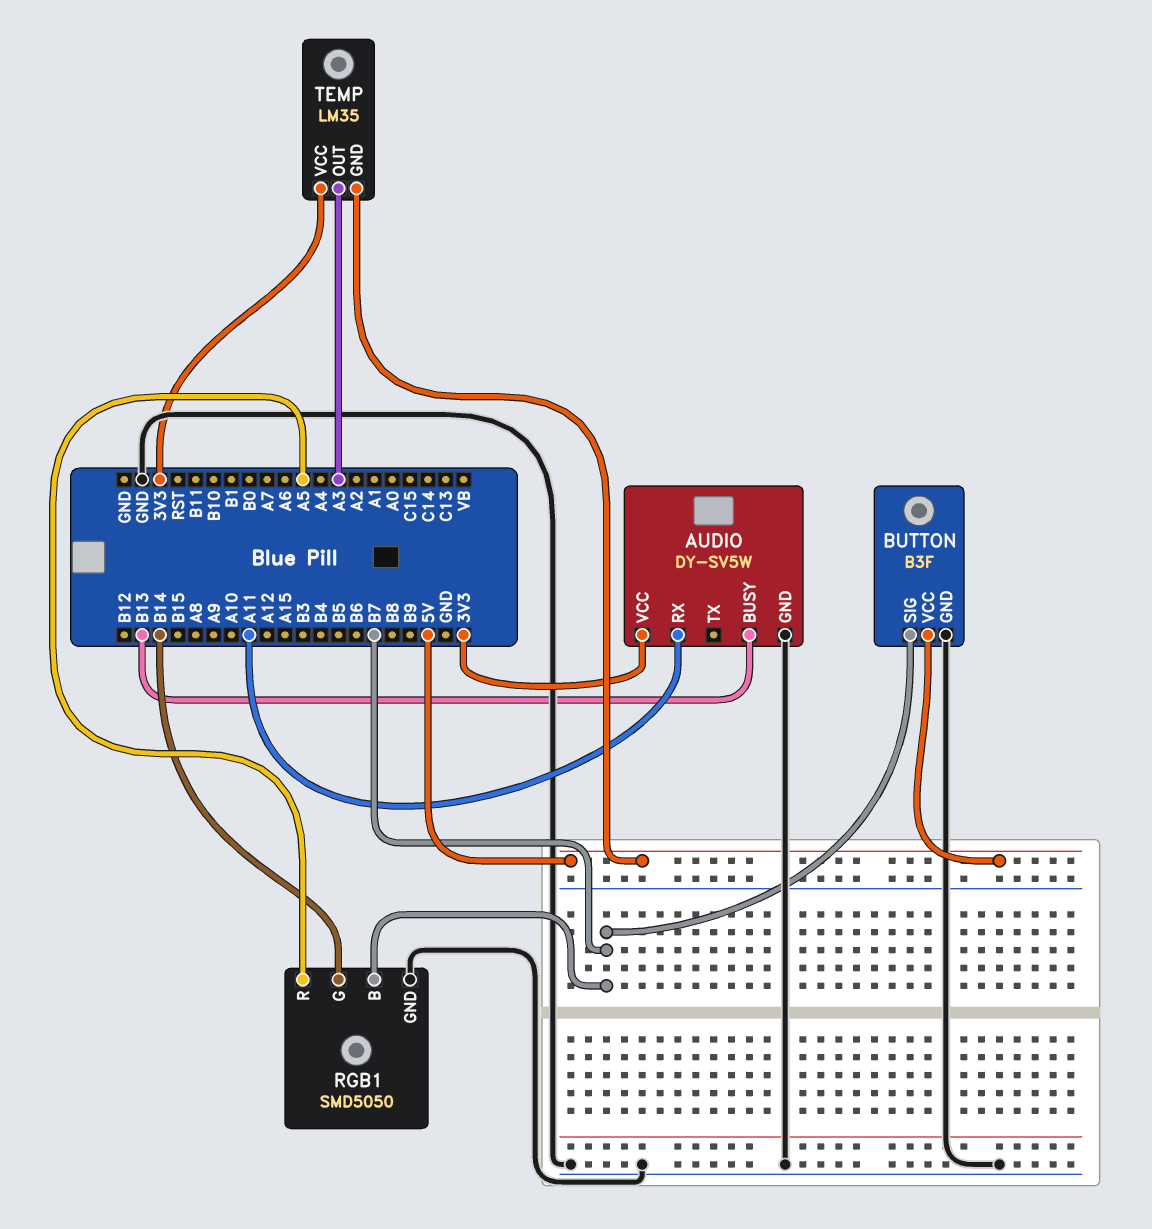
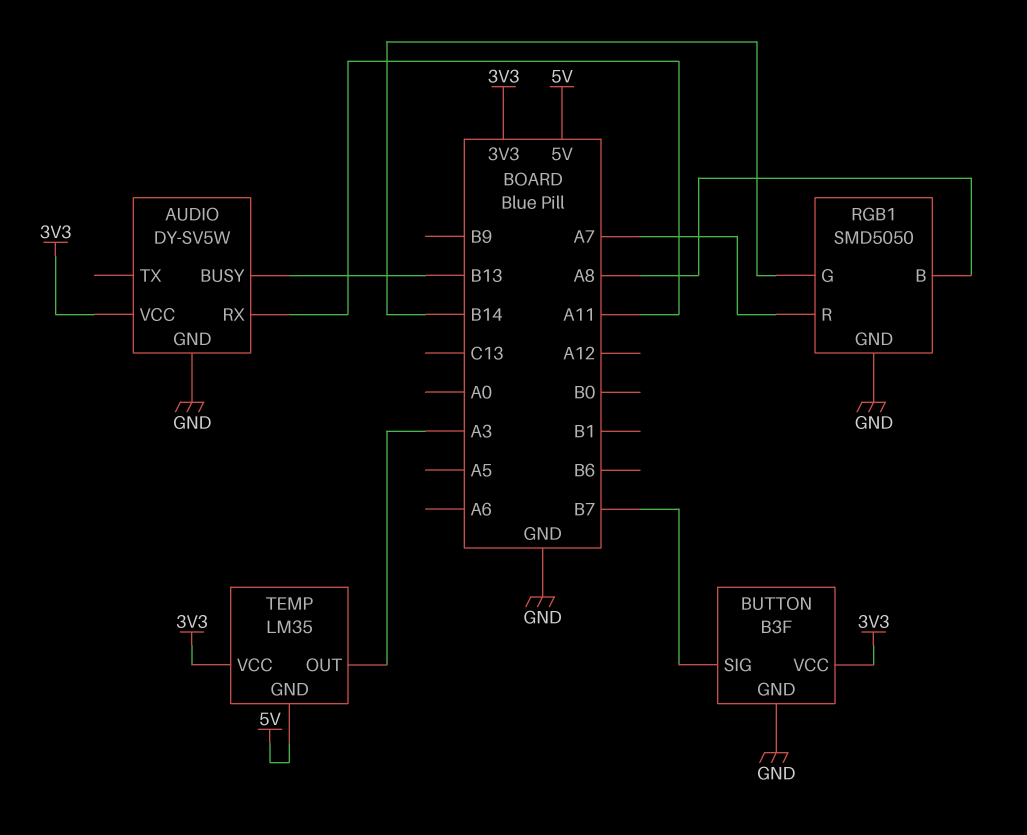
BUTTON pin VCC: 5V -> 3V3
RGB1 pin B: B7 -> A8
RGB1 pin R: A5 -> A7

